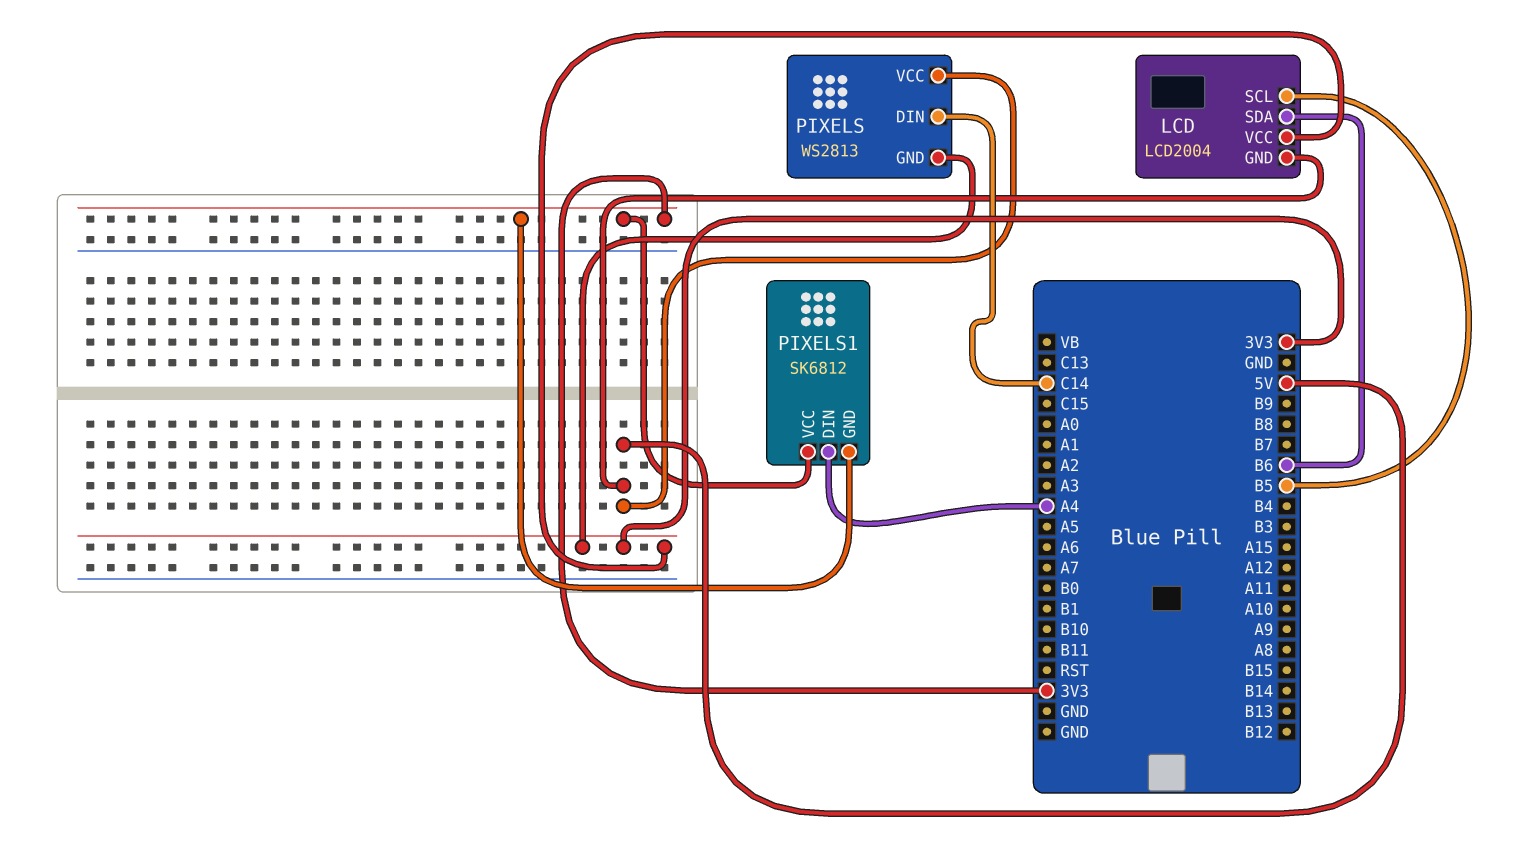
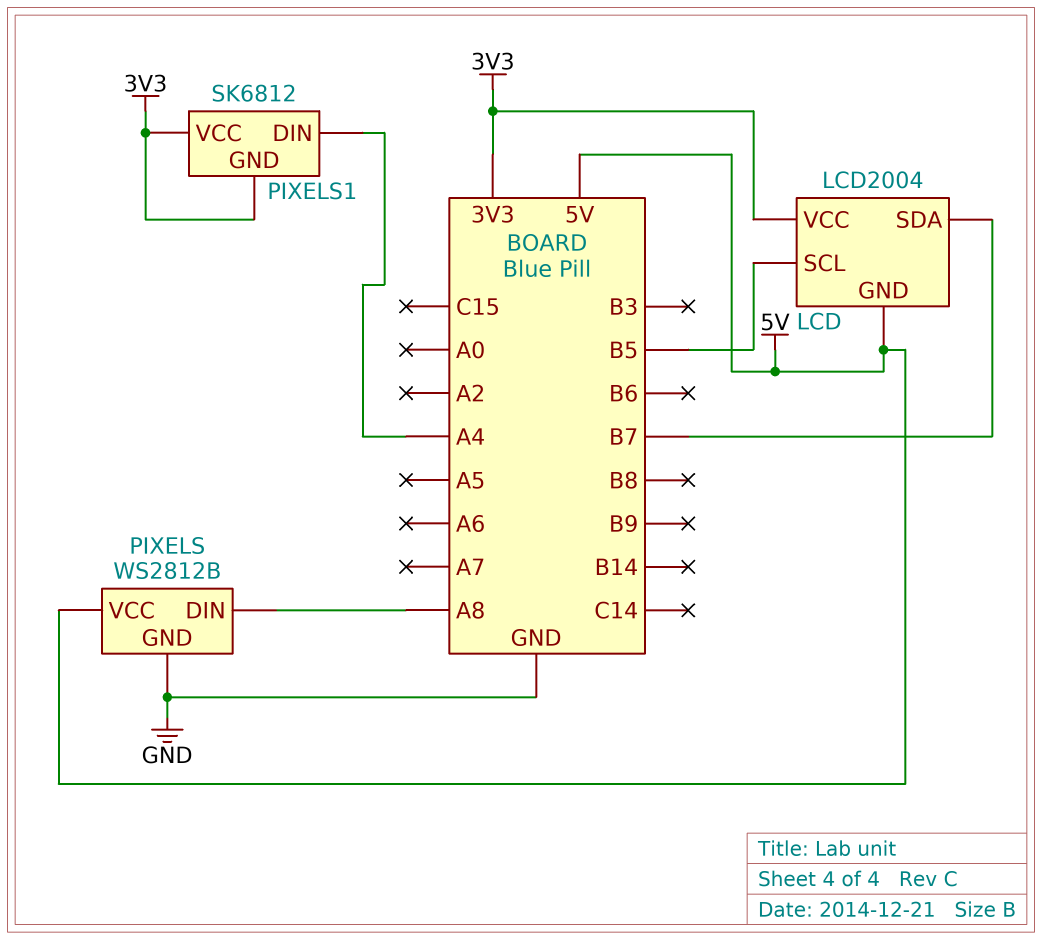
LCD pin SDA: B6 -> B7
PIXELS: WS2813 -> WS2812B
PIXELS pin DIN: C14 -> A8
PIXELS pin GND: 3V3 -> GND

